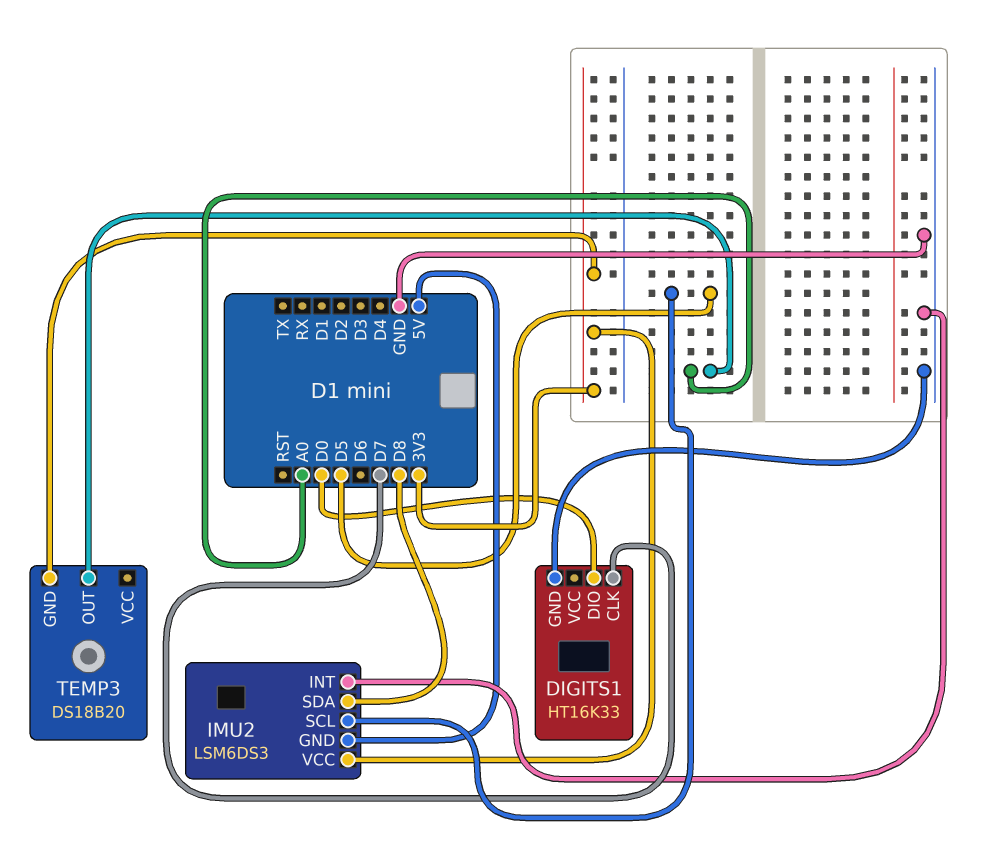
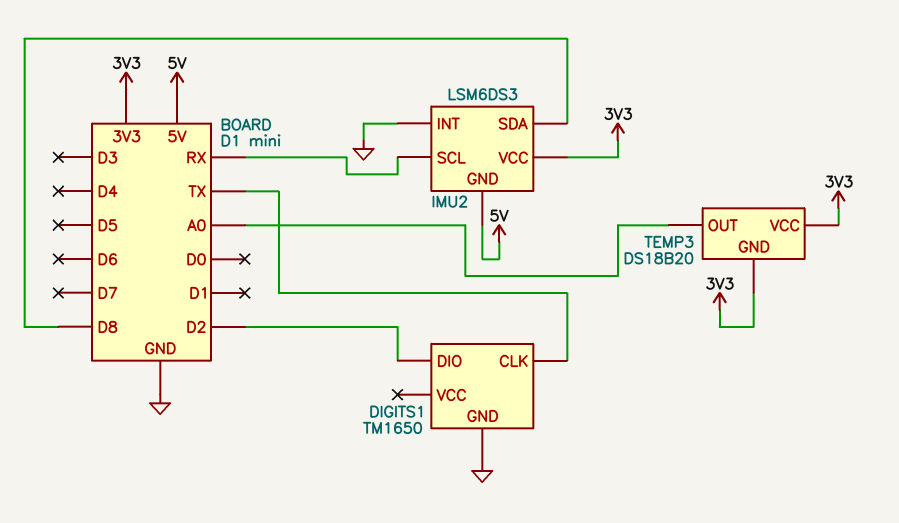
DIGITS1: HT16K33 -> TM1650
DIGITS1 pin CLK: D7 -> TX
DIGITS1 pin DIO: D0 -> D2
IMU2 pin SCL: D5 -> RX
TEMP3 pin VCC: none -> 3V3

